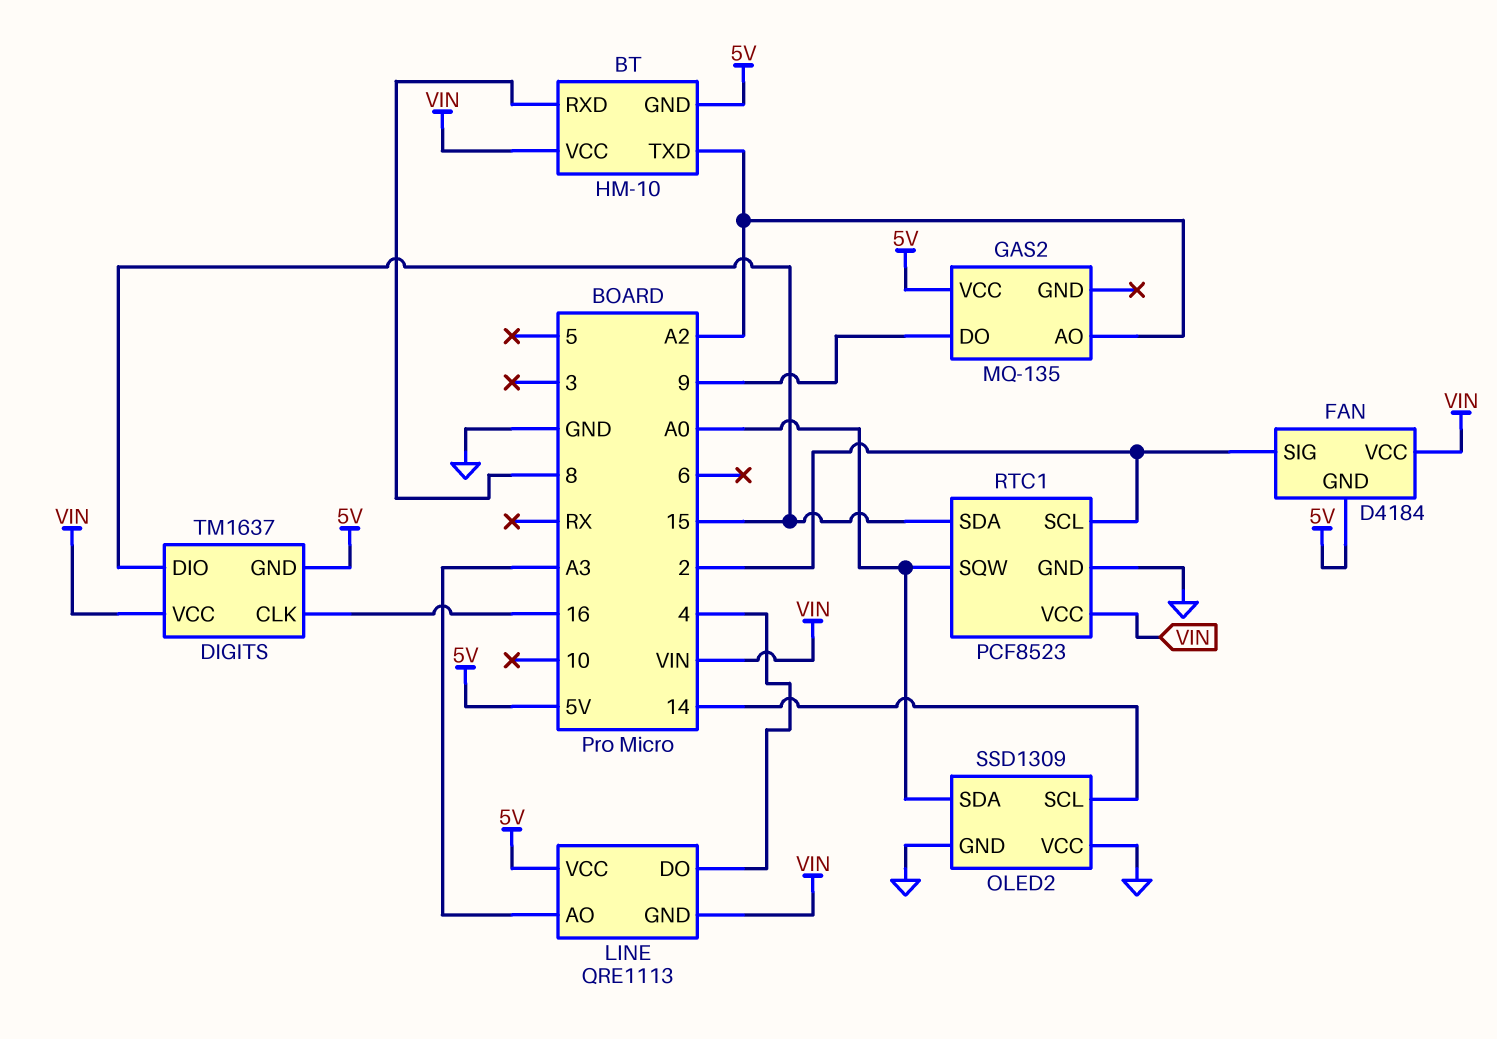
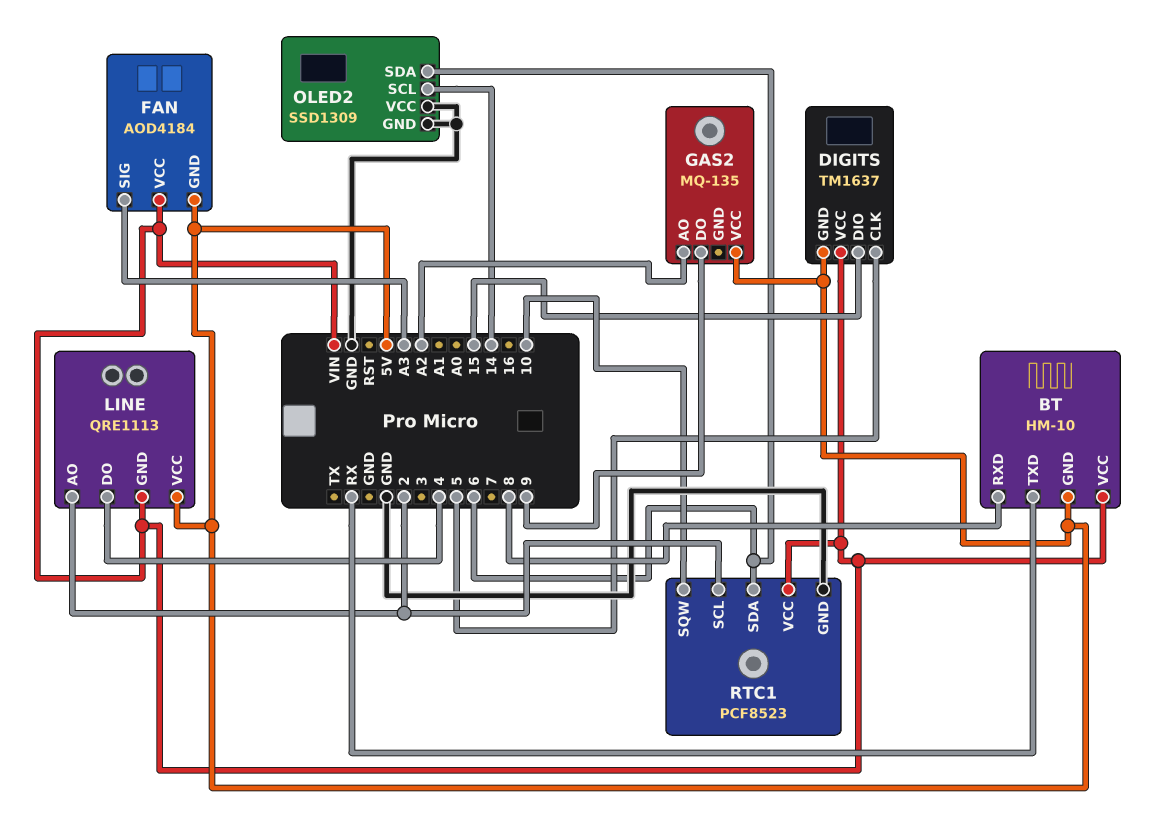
BT pin TXD: A2 -> RX
DIGITS pin CLK: 16 -> 5
FAN: D4184 -> AOD4184
FAN pin SIG: 2 -> A3
LINE pin AO: A3 -> 2
OLED2 pin SDA: A0 -> 6
RTC1 pin SDA: 15 -> 6
RTC1 pin SQW: A0 -> 10

